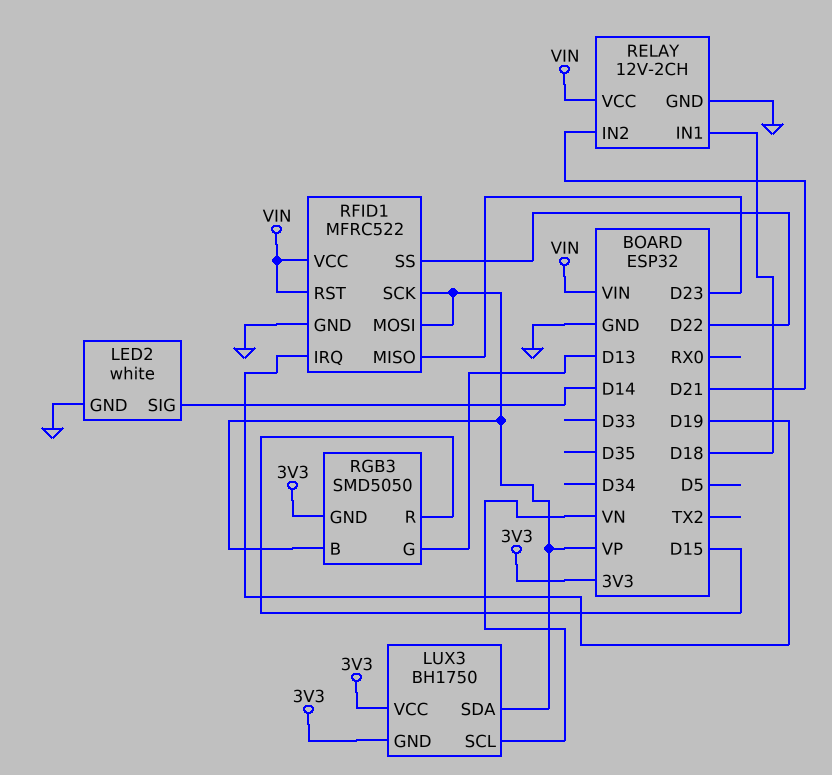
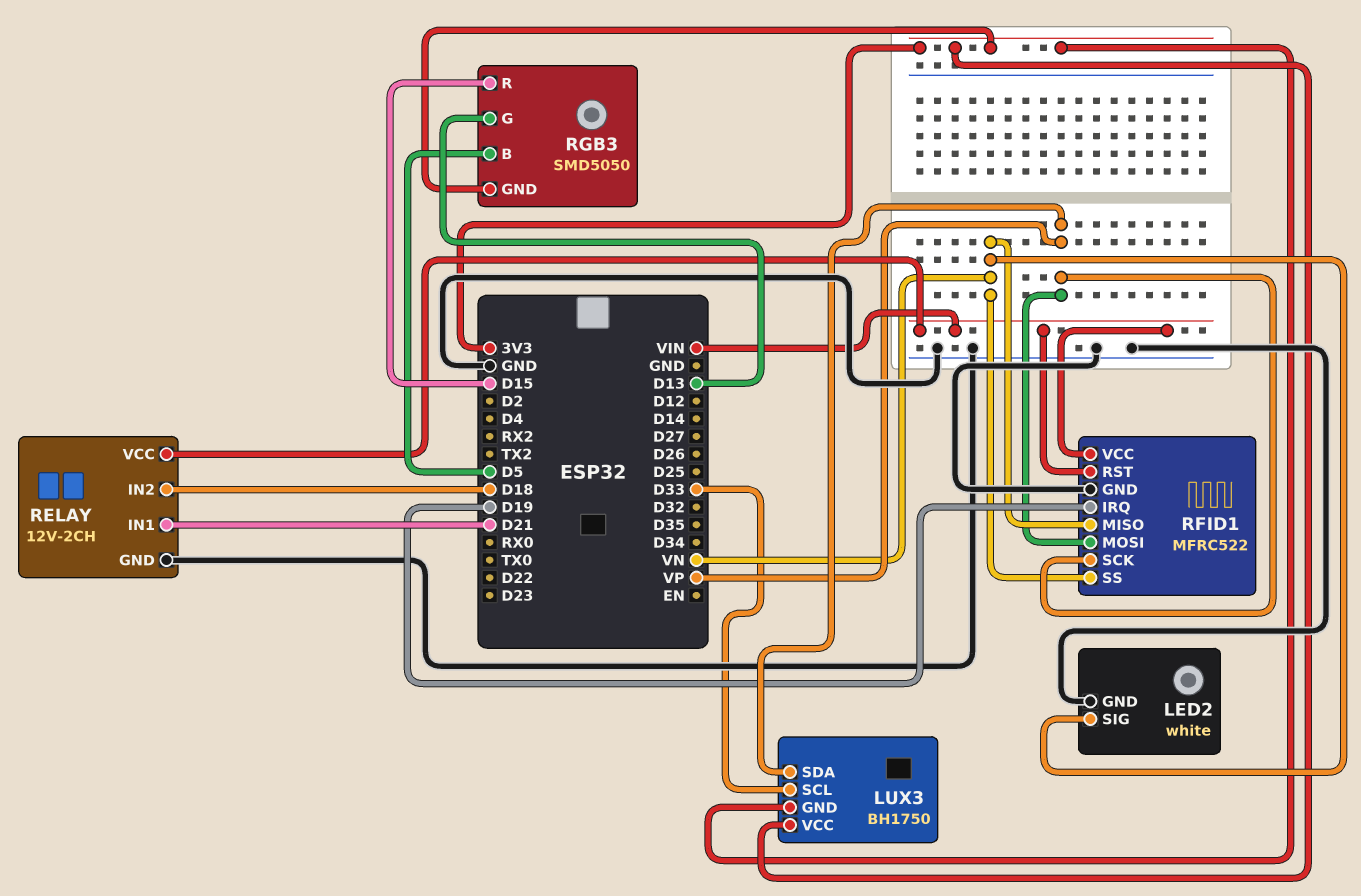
LED2 pin SIG: D14 -> VN
LUX3 pin SCL: VN -> D33
RELAY pin IN1: D18 -> D21
RELAY pin IN2: D21 -> D18
RFID1 pin MISO: D23 -> VN
RFID1 pin SS: D22 -> VN
RGB3 pin B: VP -> D5

